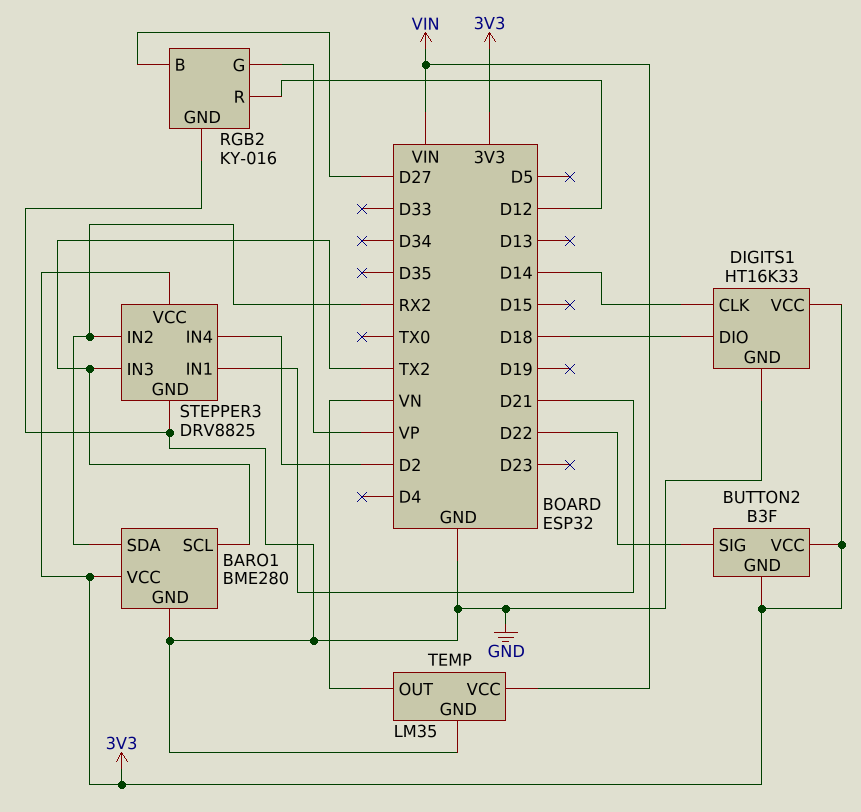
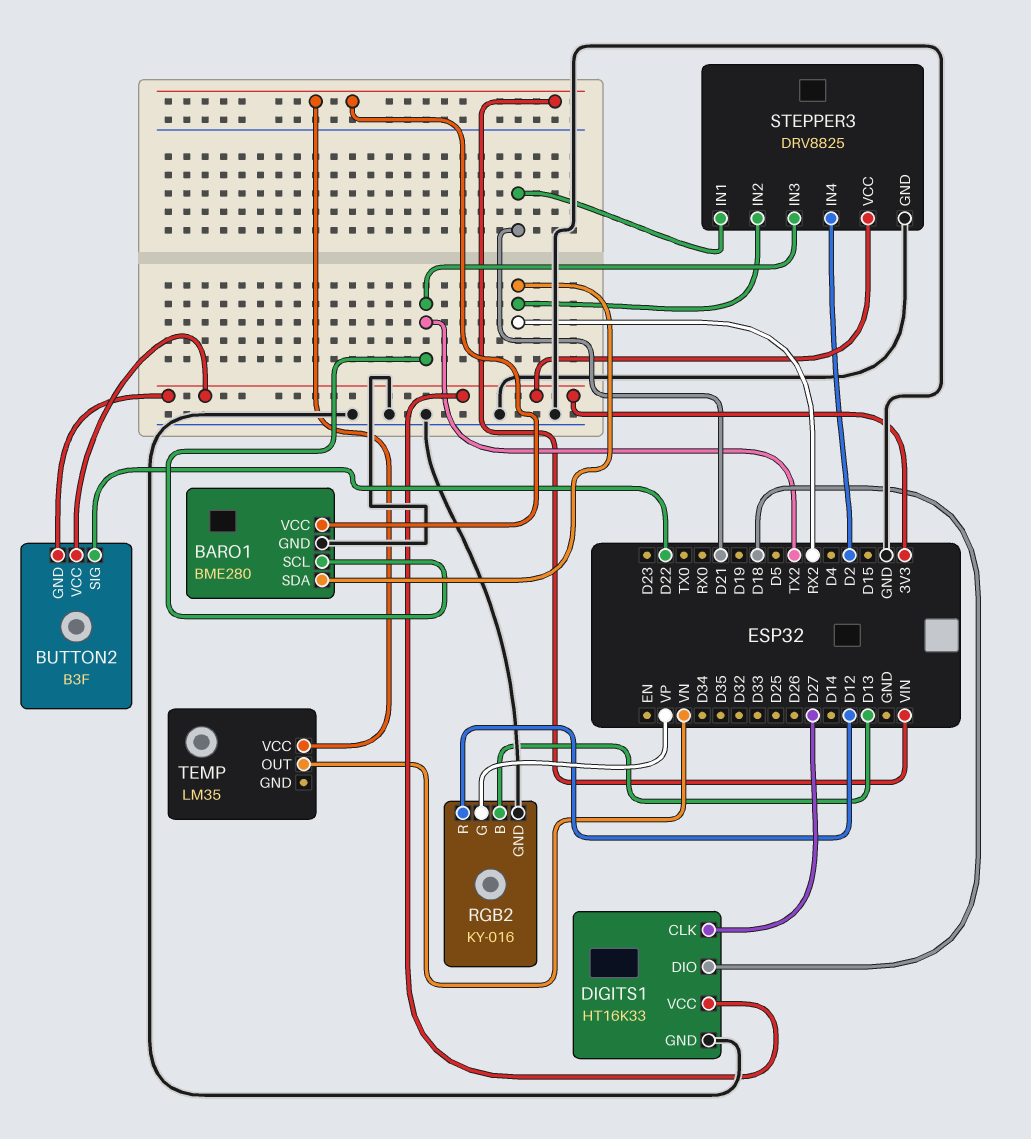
BARO1 pin VCC: 3V3 -> VIN
DIGITS1 pin CLK: D14 -> D27
RGB2 pin B: D27 -> D13
TEMP pin GND: GND -> none

